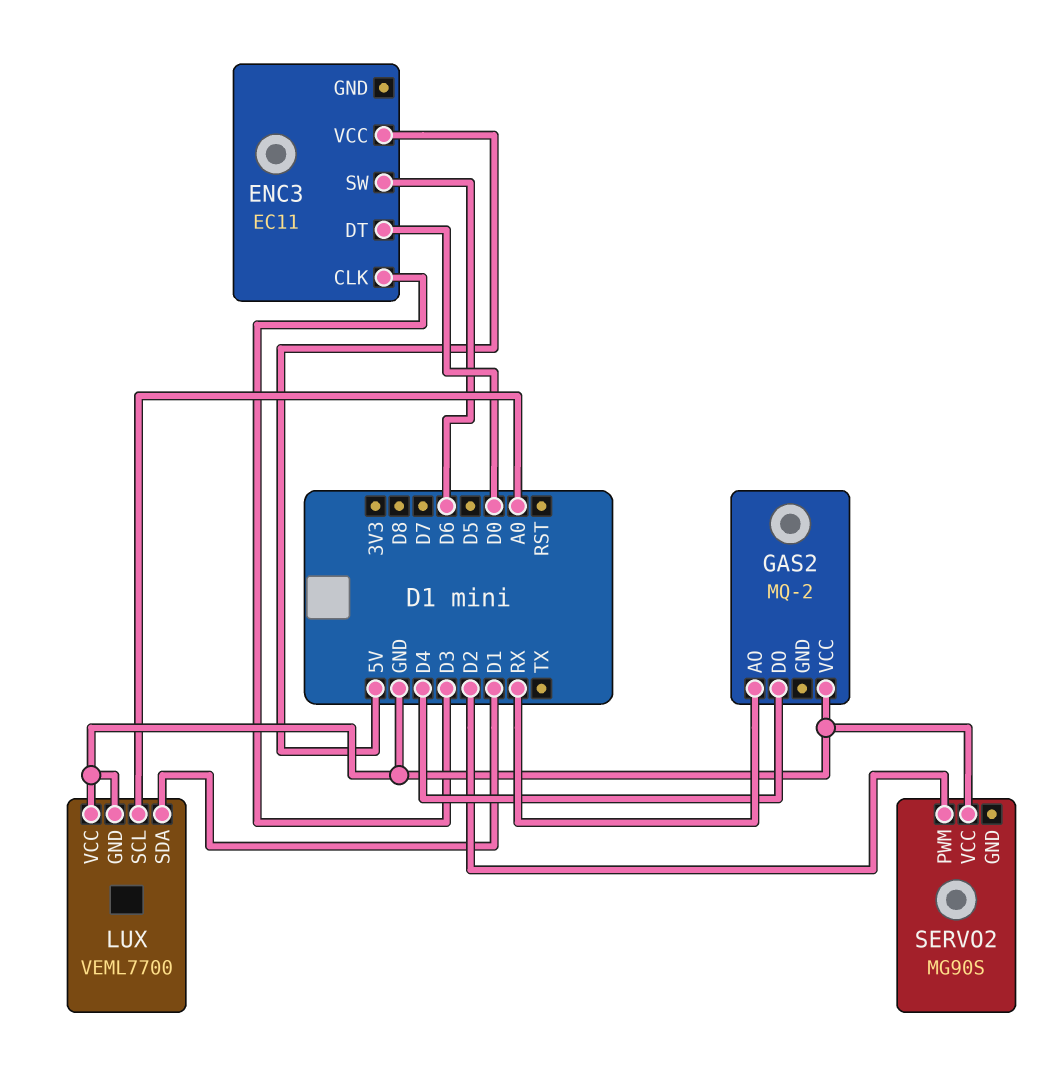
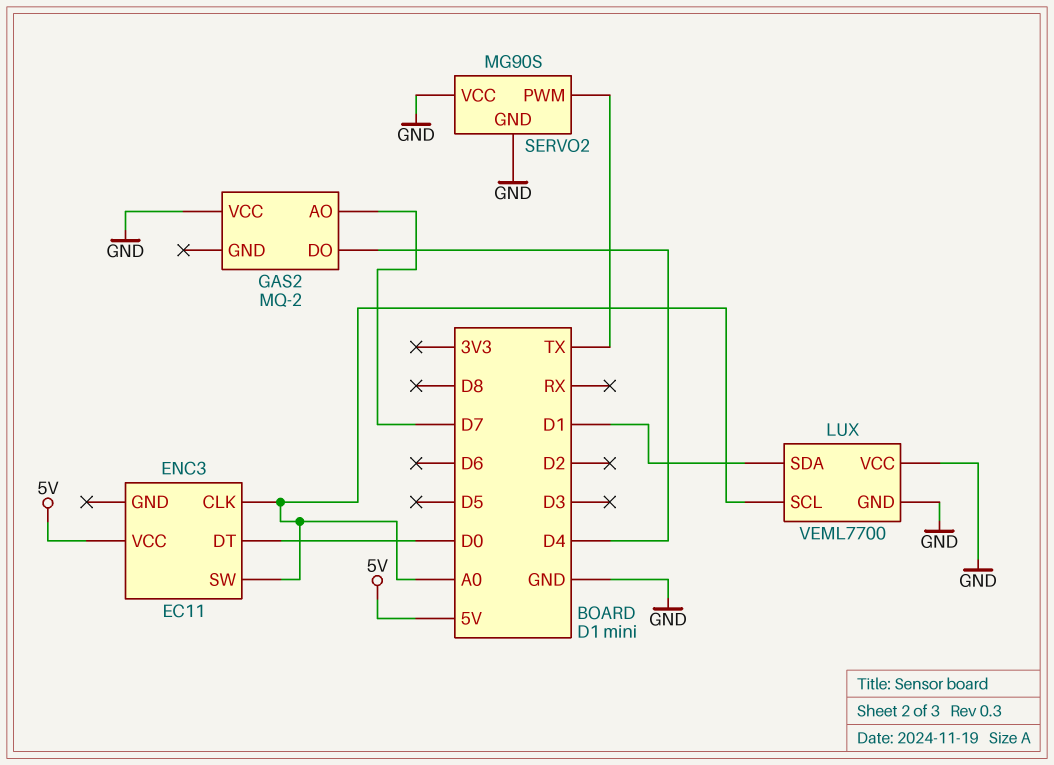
ENC3 pin CLK: D3 -> A0
ENC3 pin SW: D6 -> A0
GAS2 pin AO: RX -> D7
SERVO2 pin GND: none -> GND
SERVO2 pin PWM: D2 -> TX

